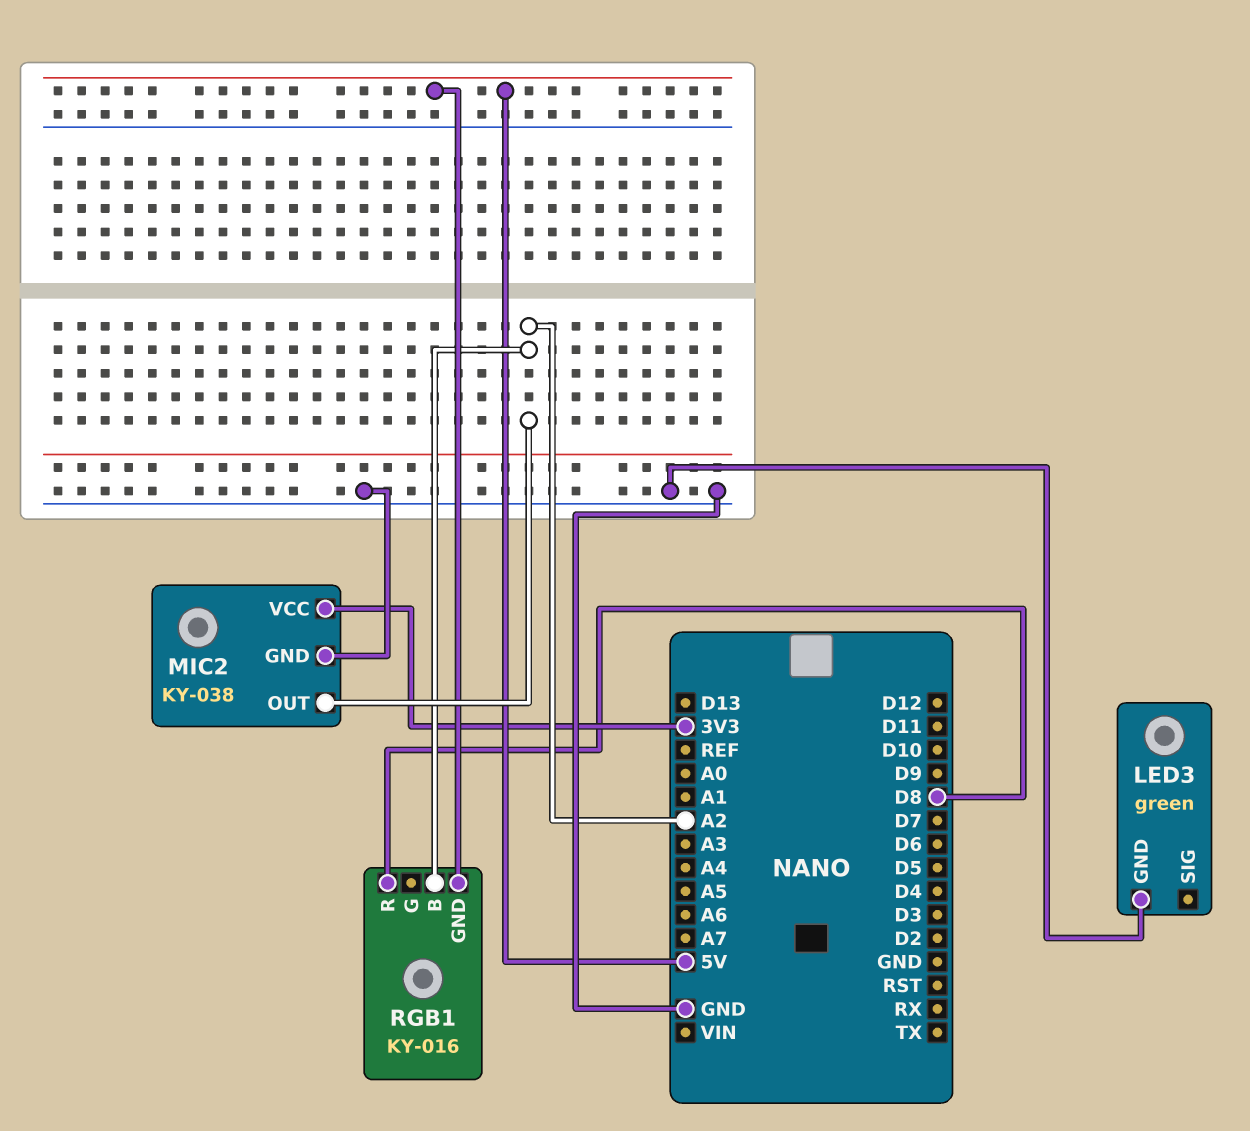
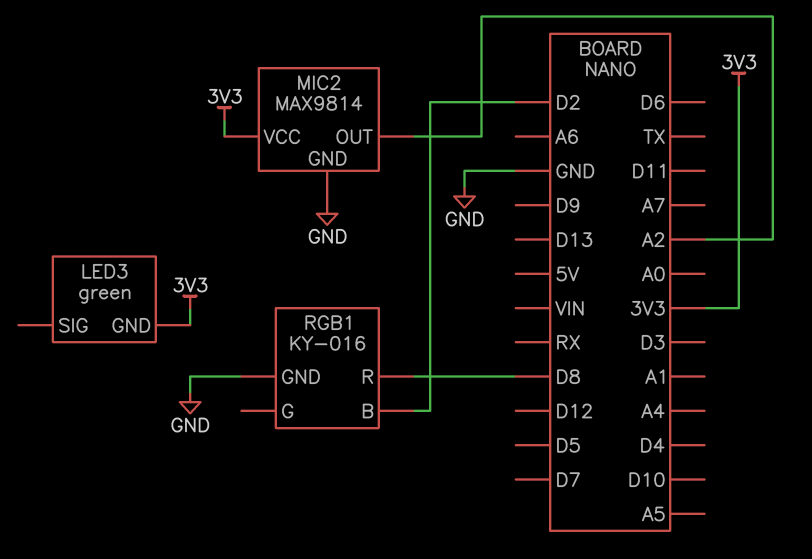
LED3 pin GND: GND -> 3V3
MIC2: KY-038 -> MAX9814
RGB1 pin B: A2 -> D2
RGB1 pin GND: 5V -> GND

